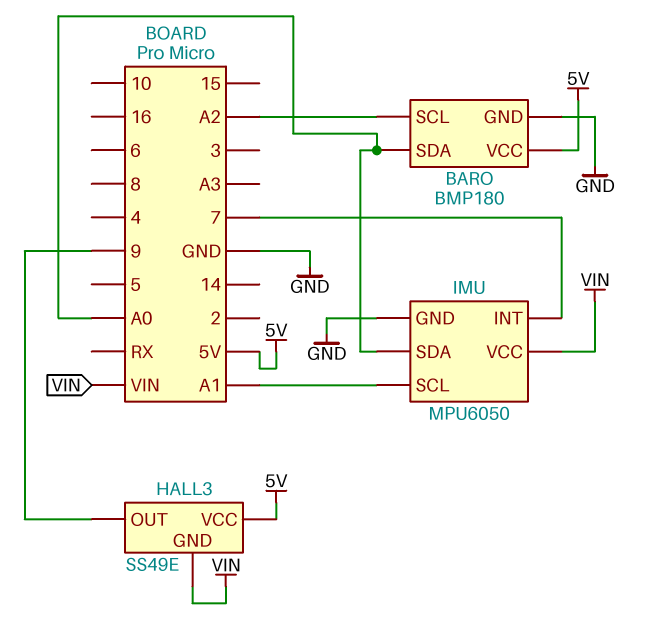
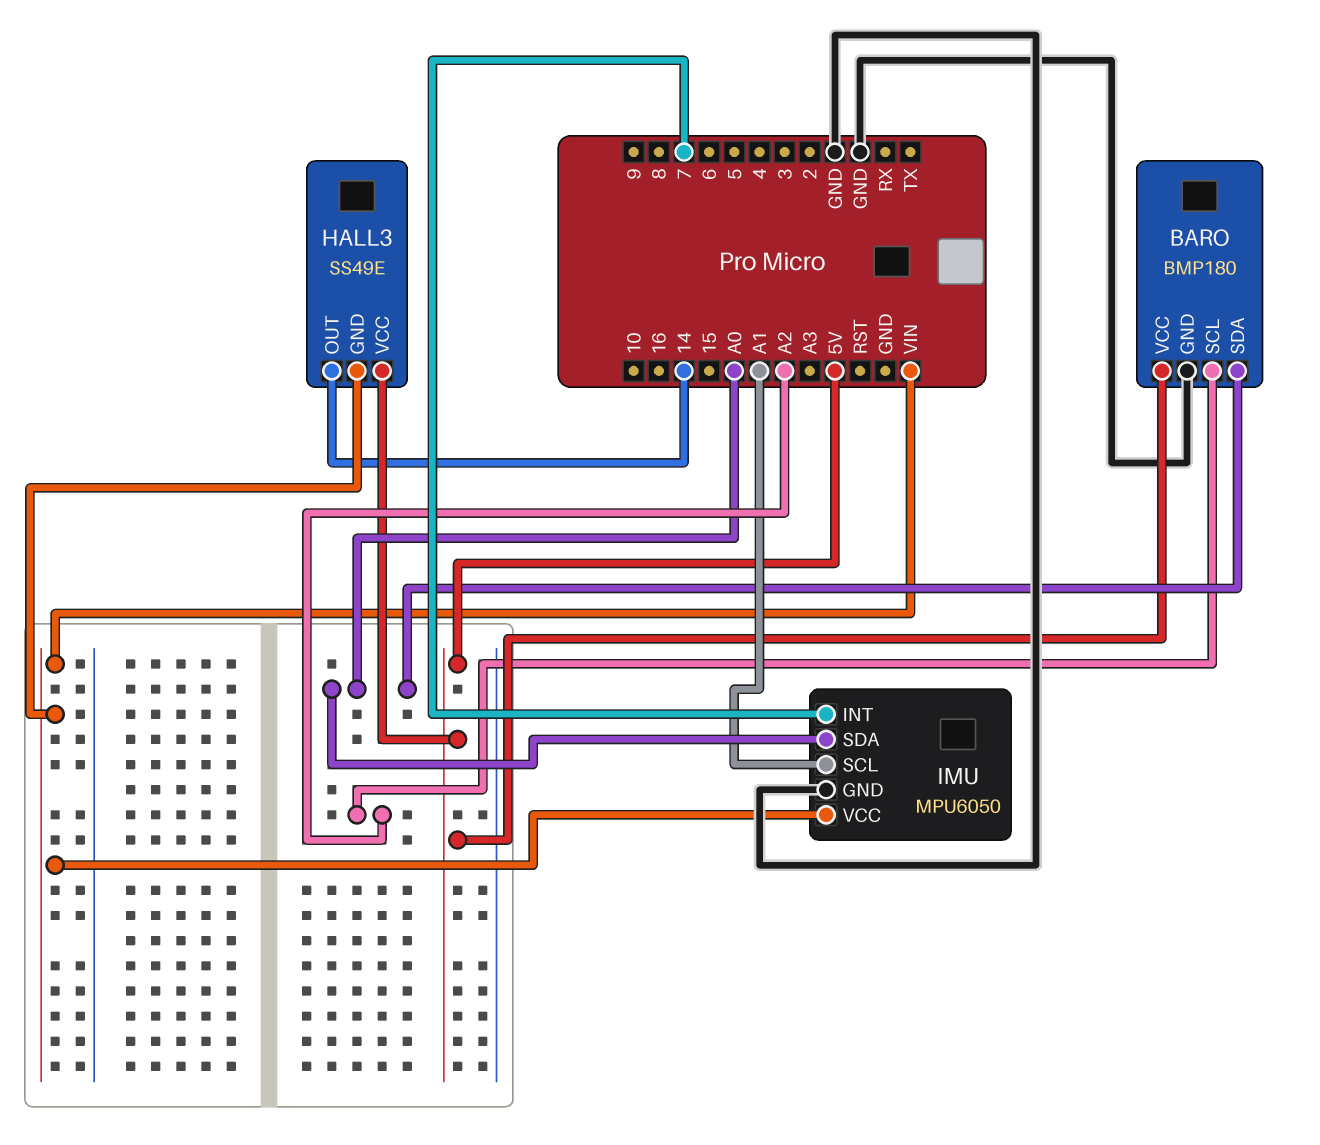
HALL3 pin OUT: 9 -> 14

